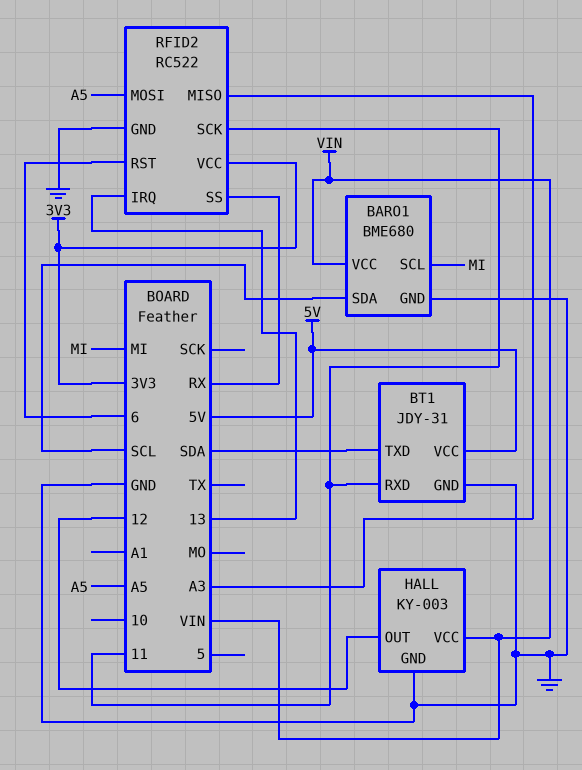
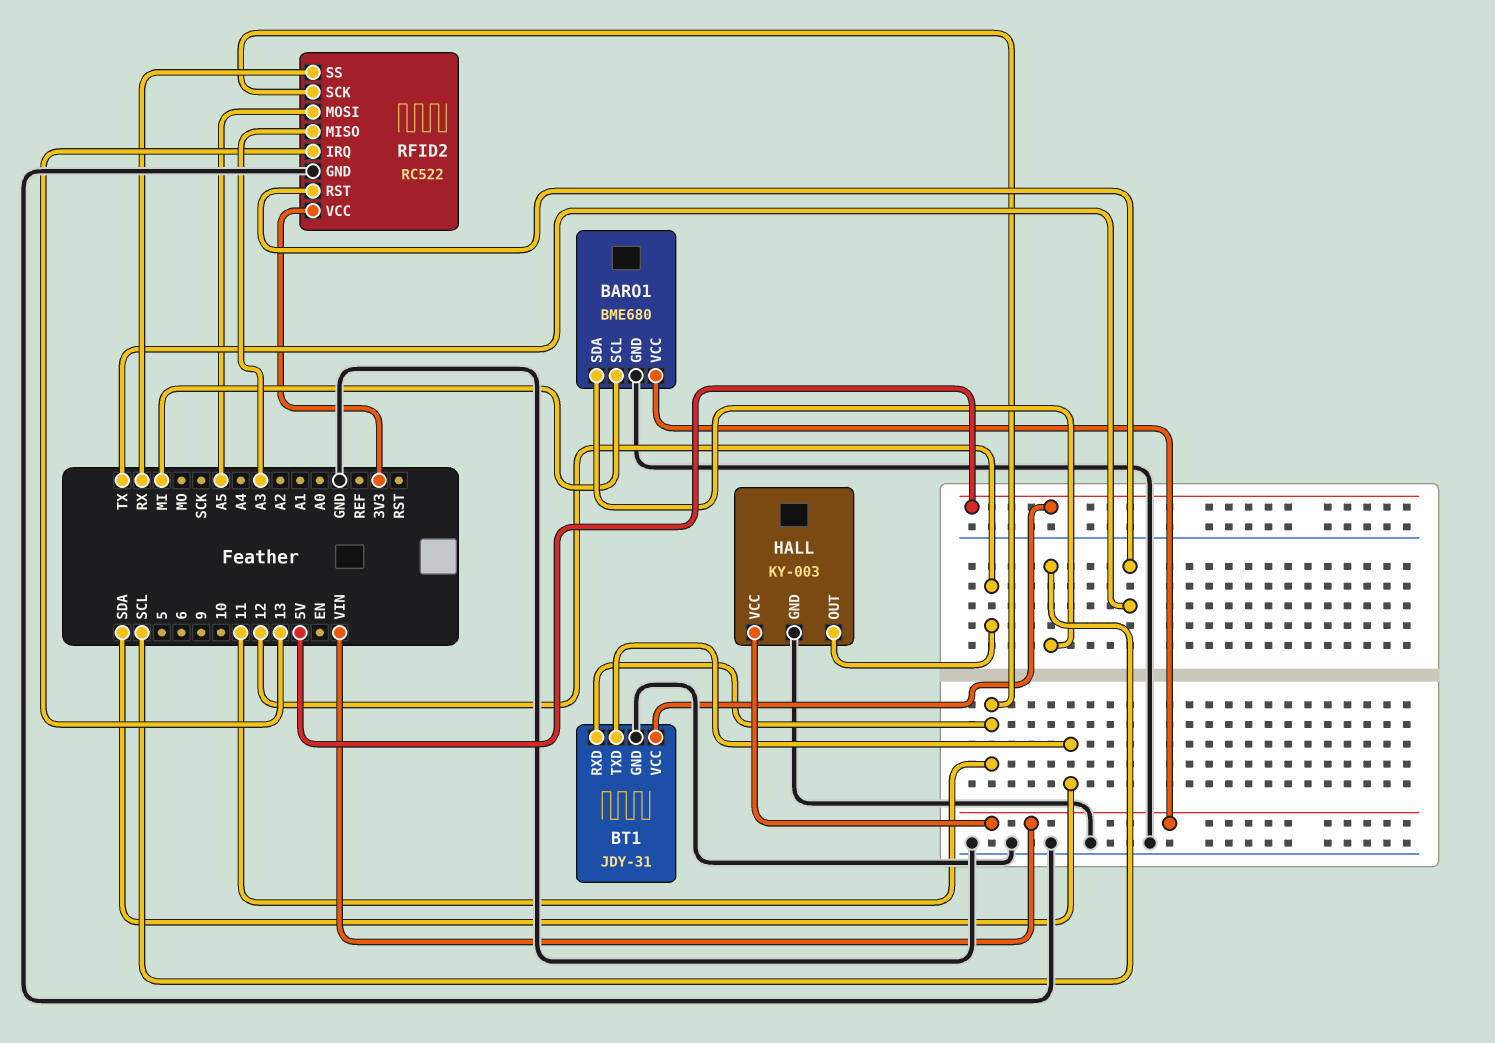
RFID2 pin RST: 6 -> TX

